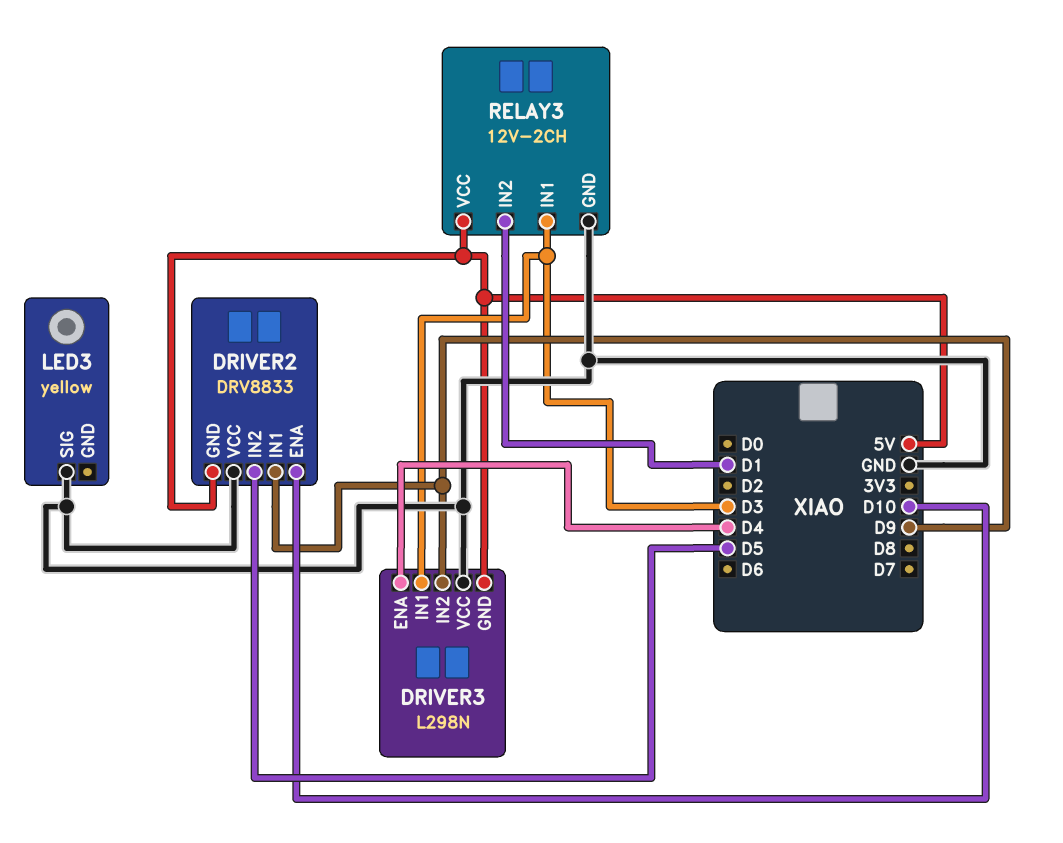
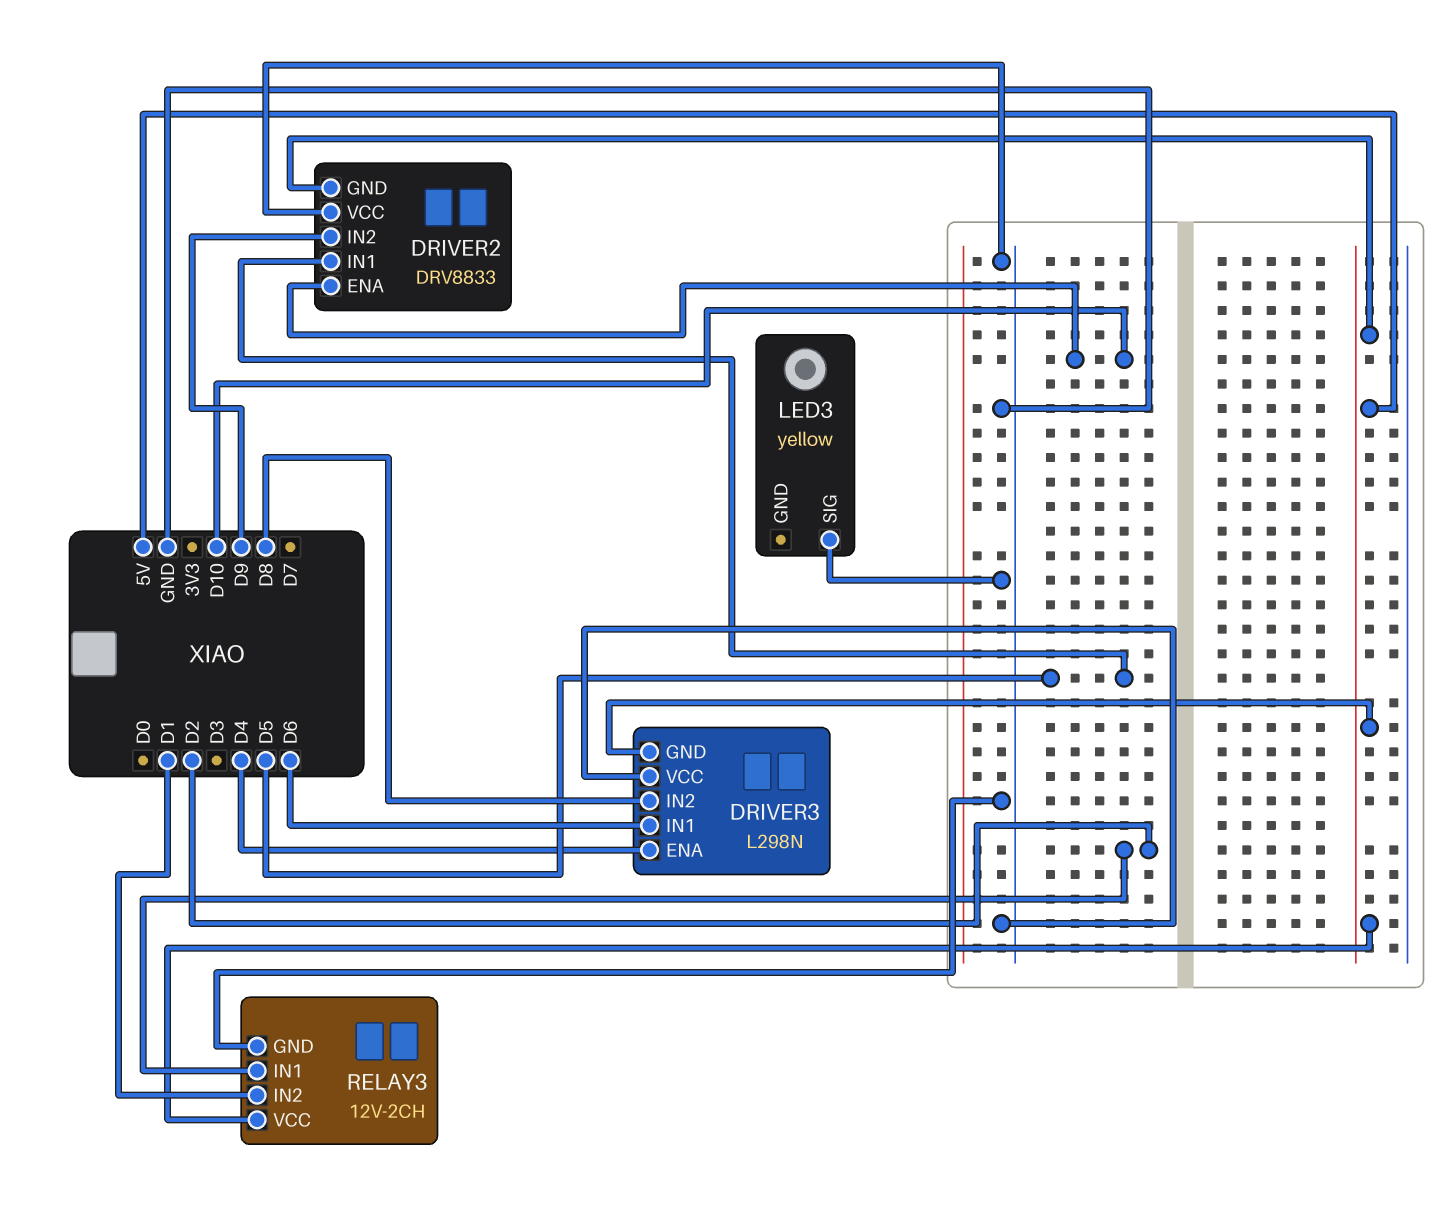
DRIVER2 pin IN1: D9 -> D5
DRIVER2 pin IN2: D5 -> D9
DRIVER3 pin IN1: D3 -> D6
DRIVER3 pin IN2: D9 -> D8
RELAY3 pin IN1: D3 -> D2

